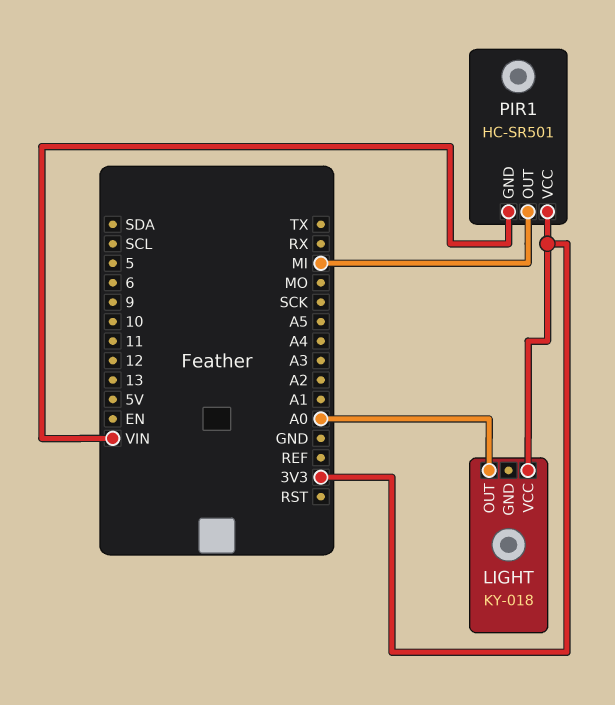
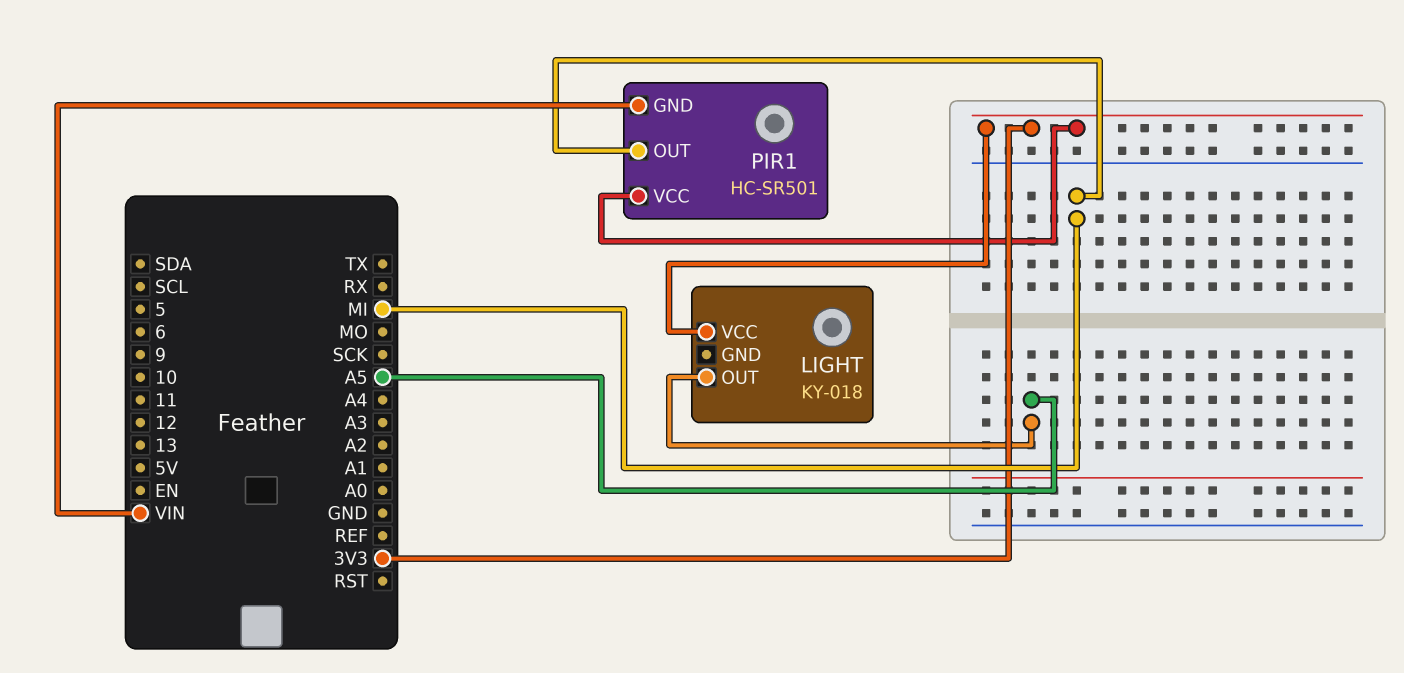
LIGHT pin OUT: A0 -> A5

